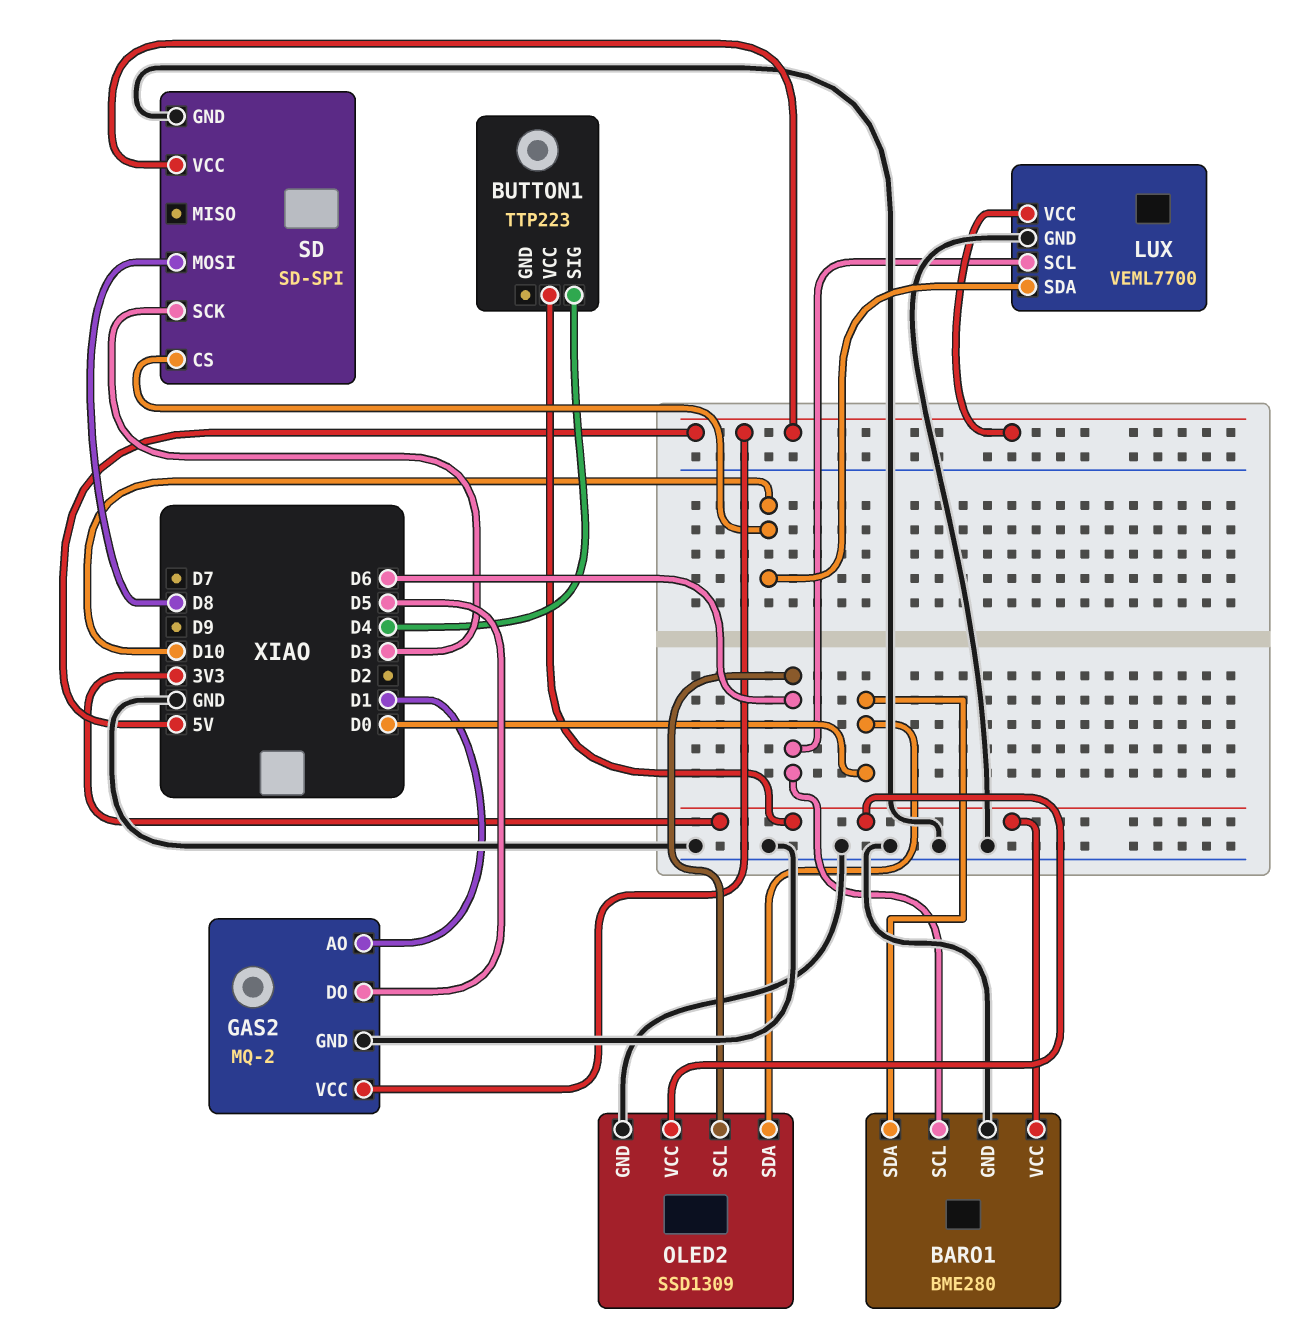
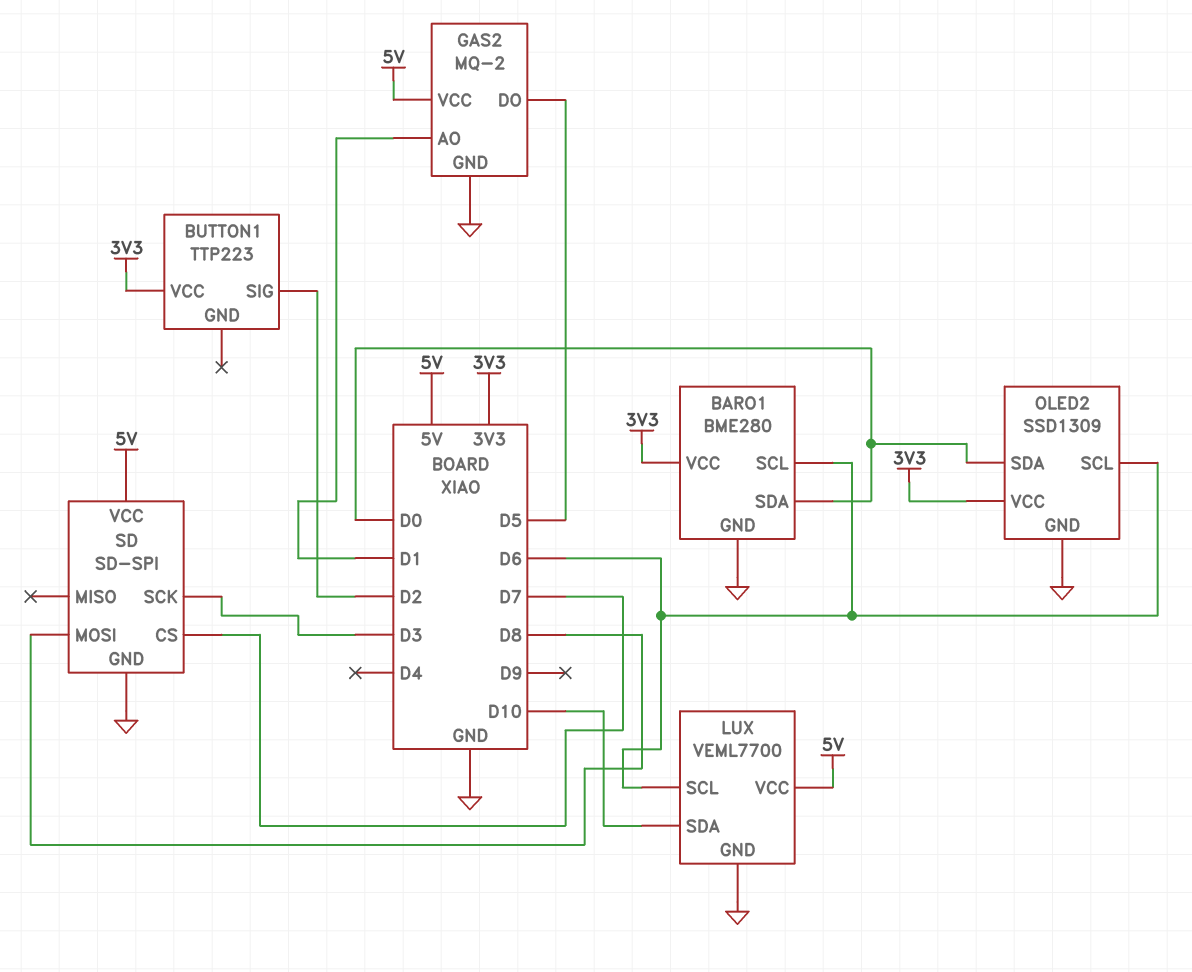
BUTTON1 pin SIG: D4 -> D2
SD pin CS: D10 -> D7

